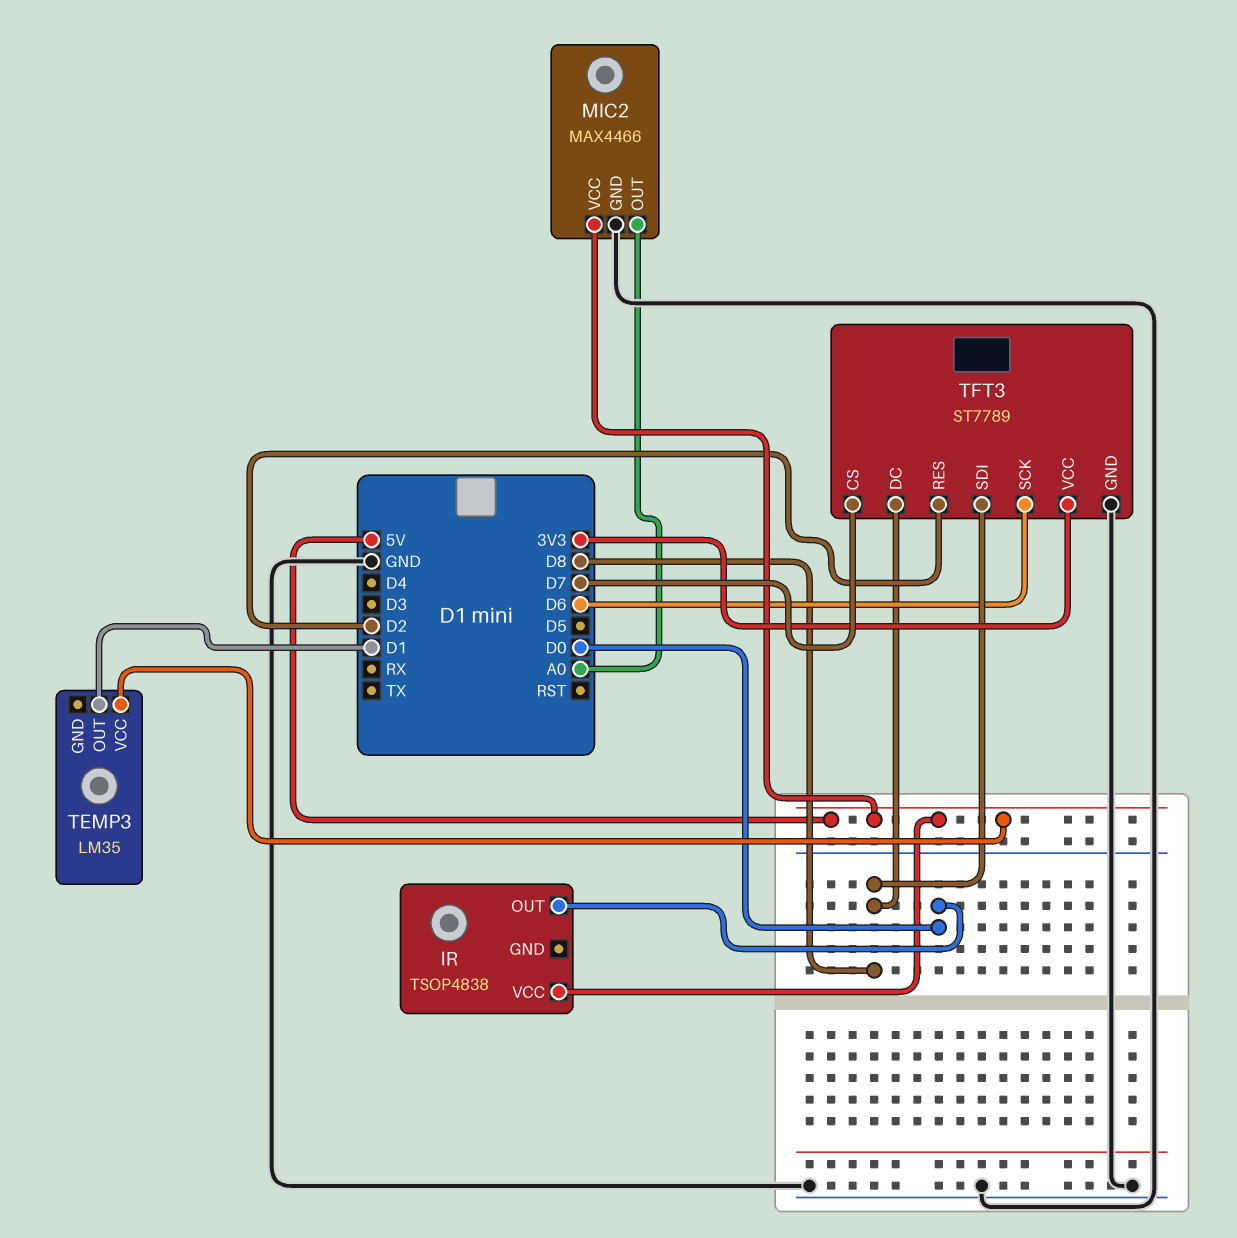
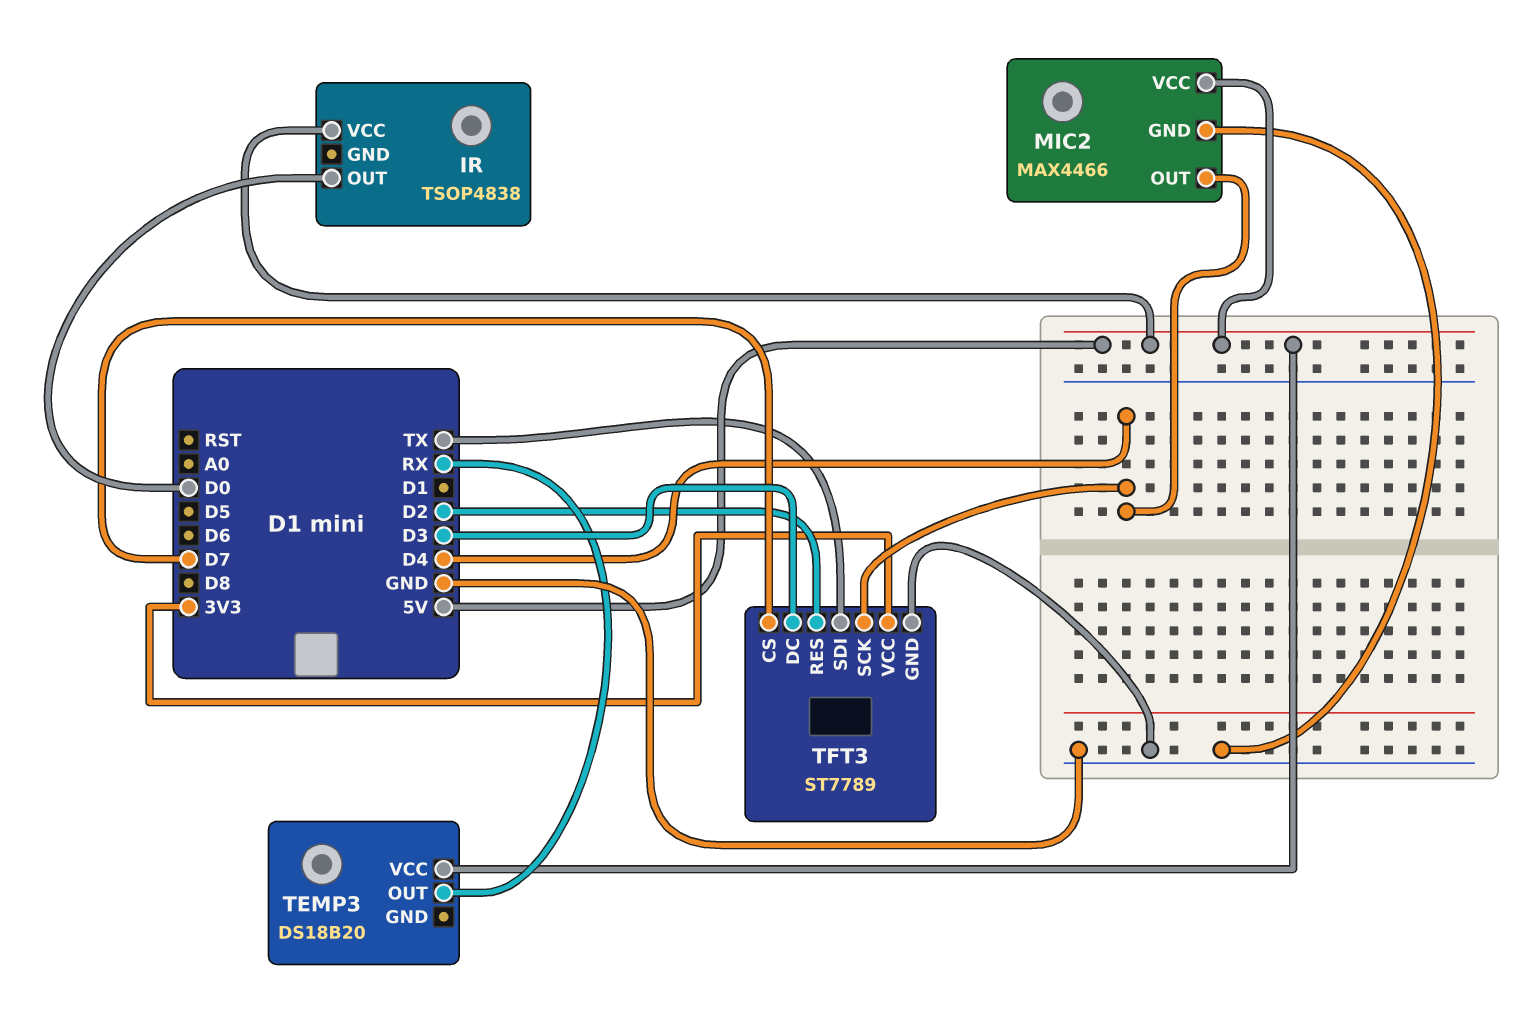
MIC2 pin OUT: A0 -> D4
TEMP3: LM35 -> DS18B20
TEMP3 pin OUT: D1 -> RX
TFT3 pin DC: D8 -> D3
TFT3 pin SCK: D6 -> D4
TFT3 pin SDI: D8 -> TX

